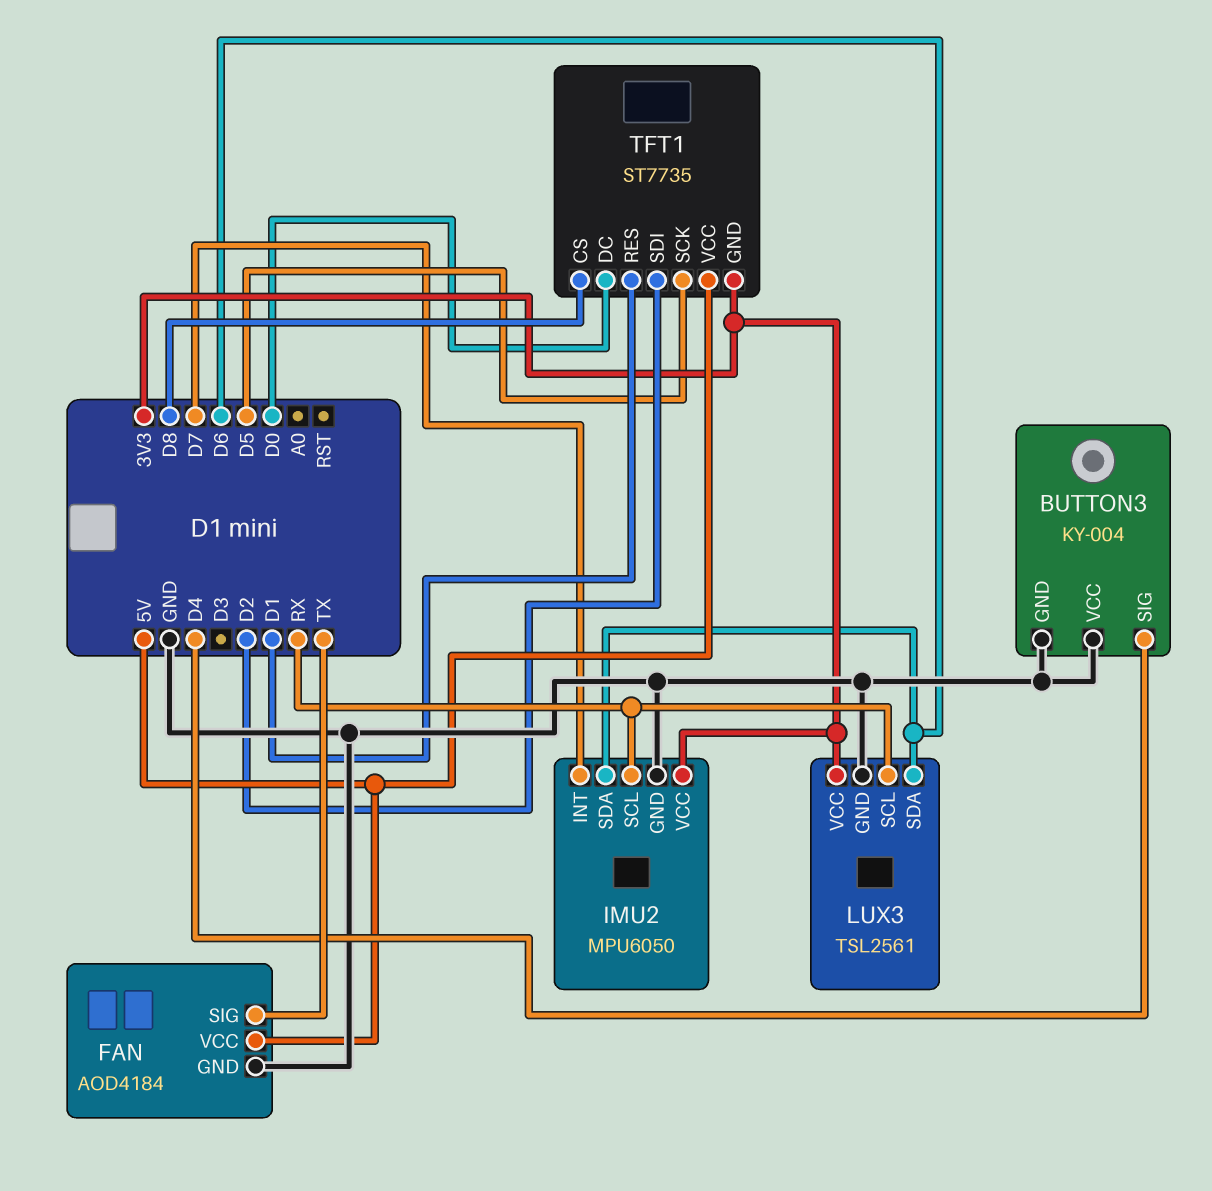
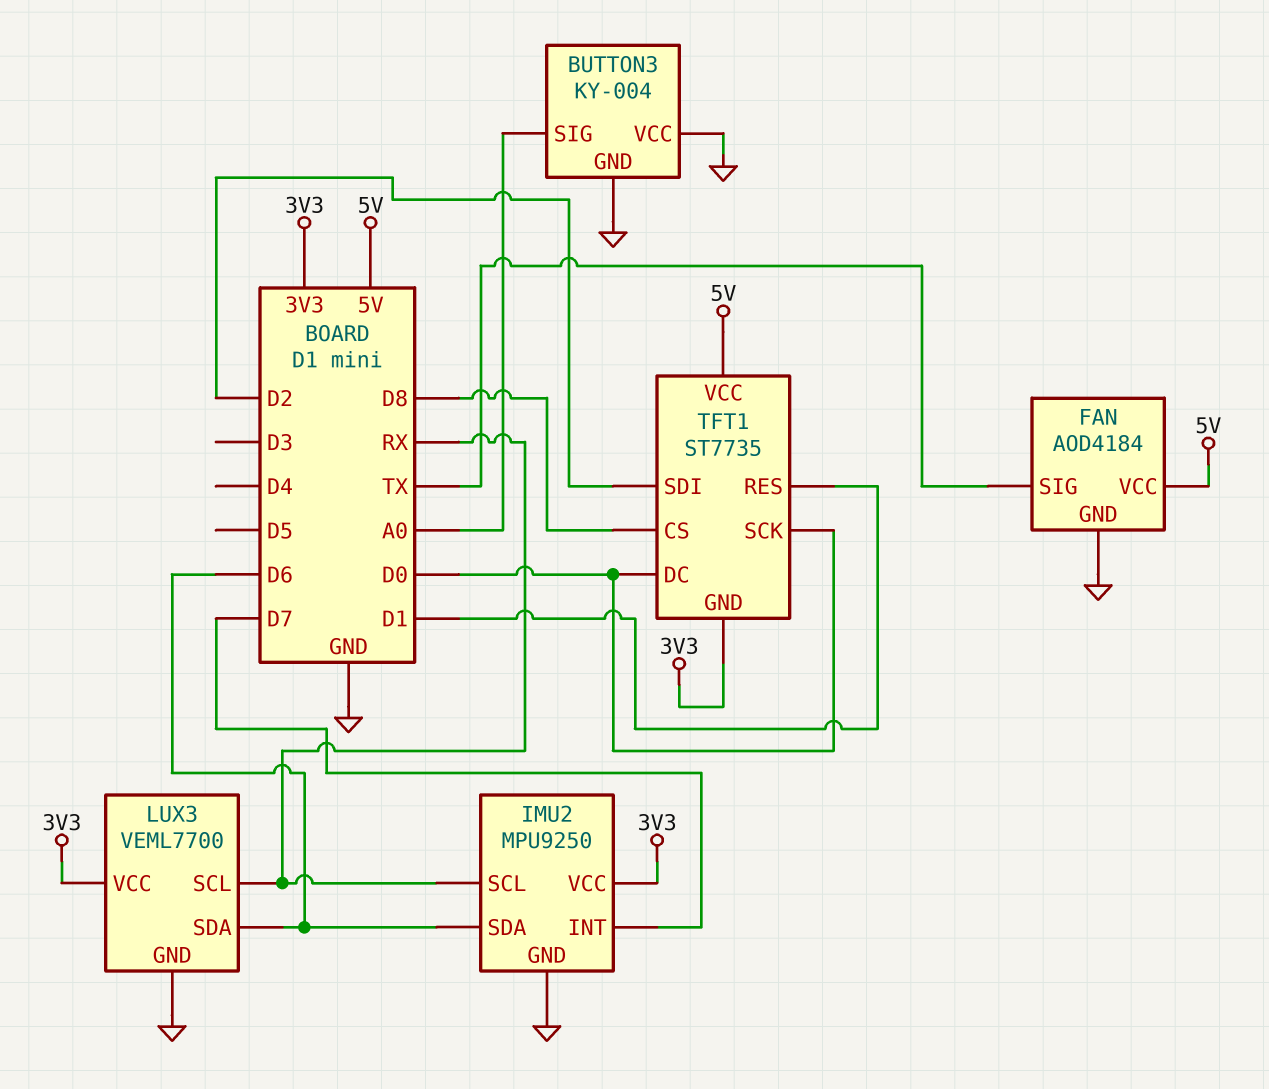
BUTTON3 pin SIG: D4 -> A0
IMU2: MPU6050 -> MPU9250
LUX3: TSL2561 -> VEML7700
TFT1 pin SCK: D5 -> D0

